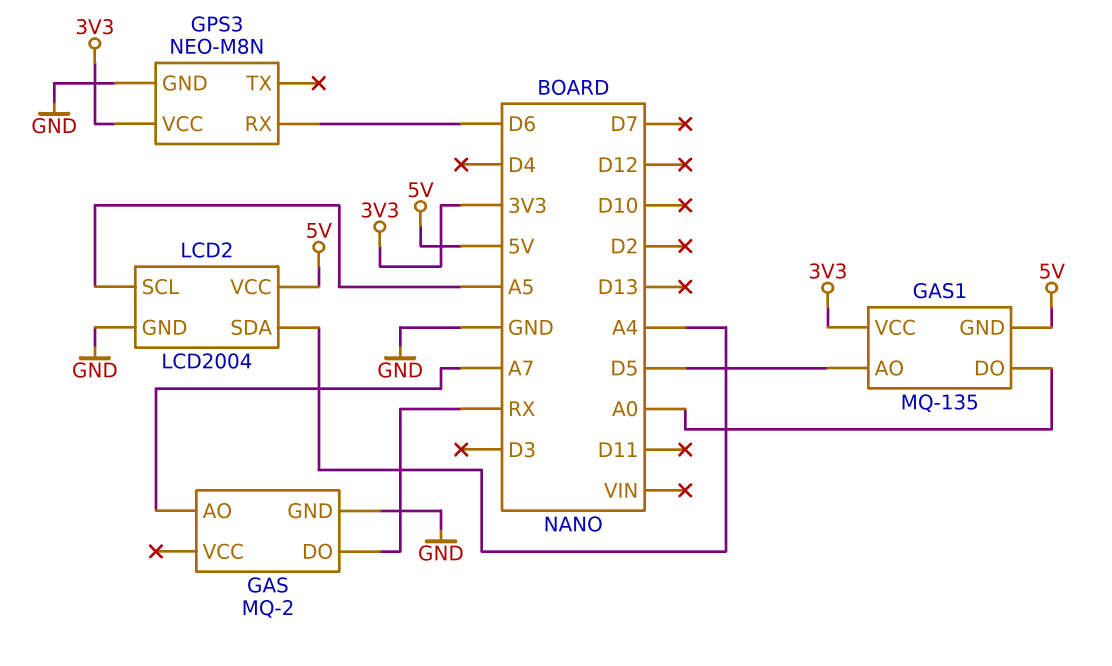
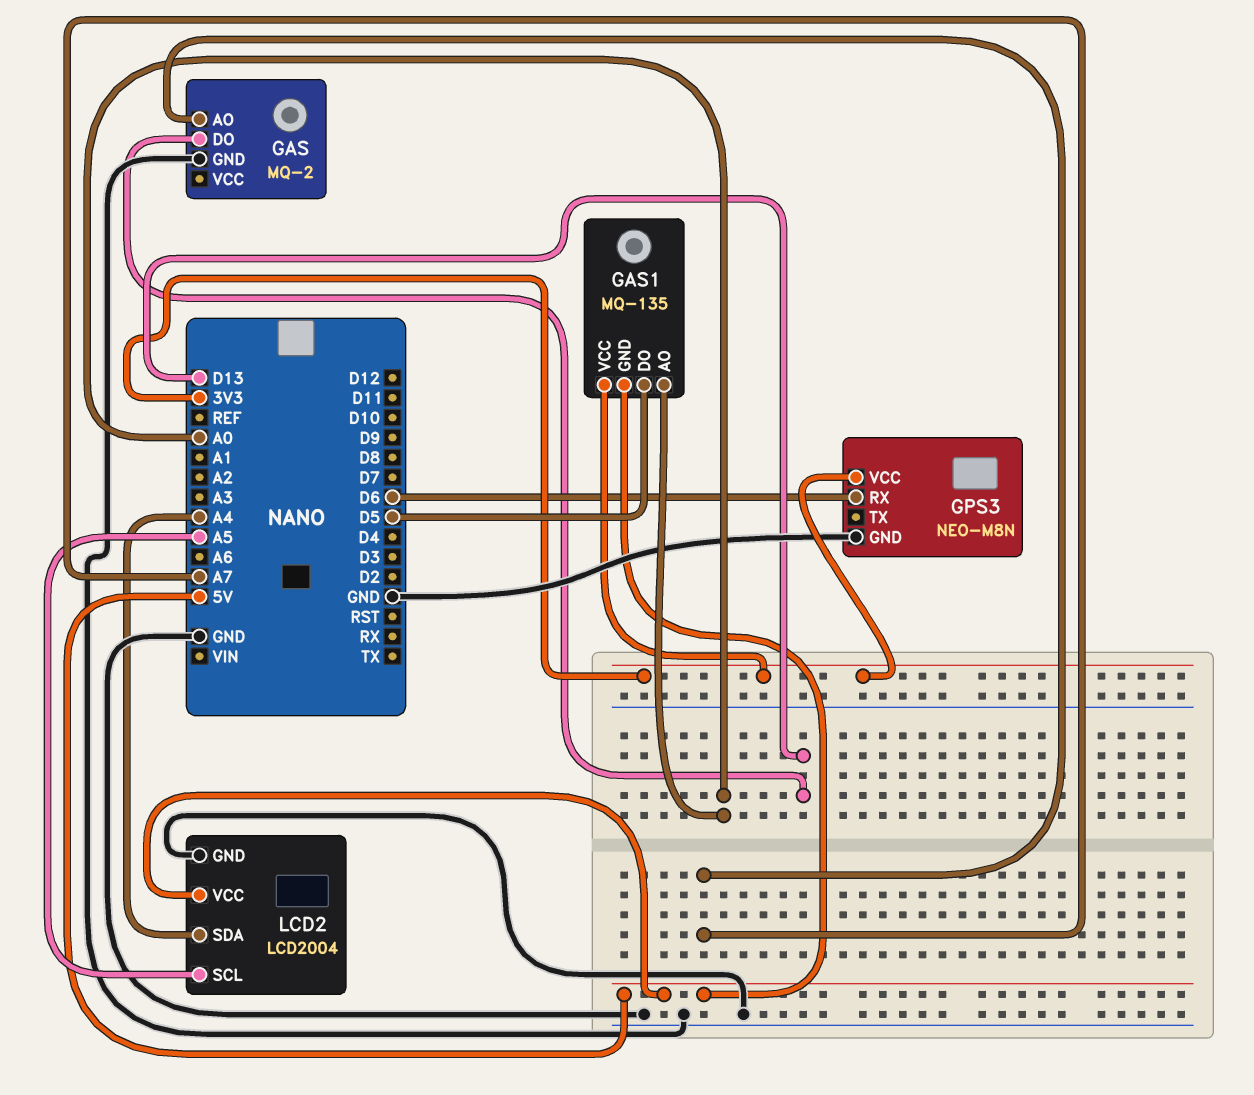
GAS pin DO: RX -> D13
GAS1 pin AO: D5 -> A0
GAS1 pin DO: A0 -> D5

